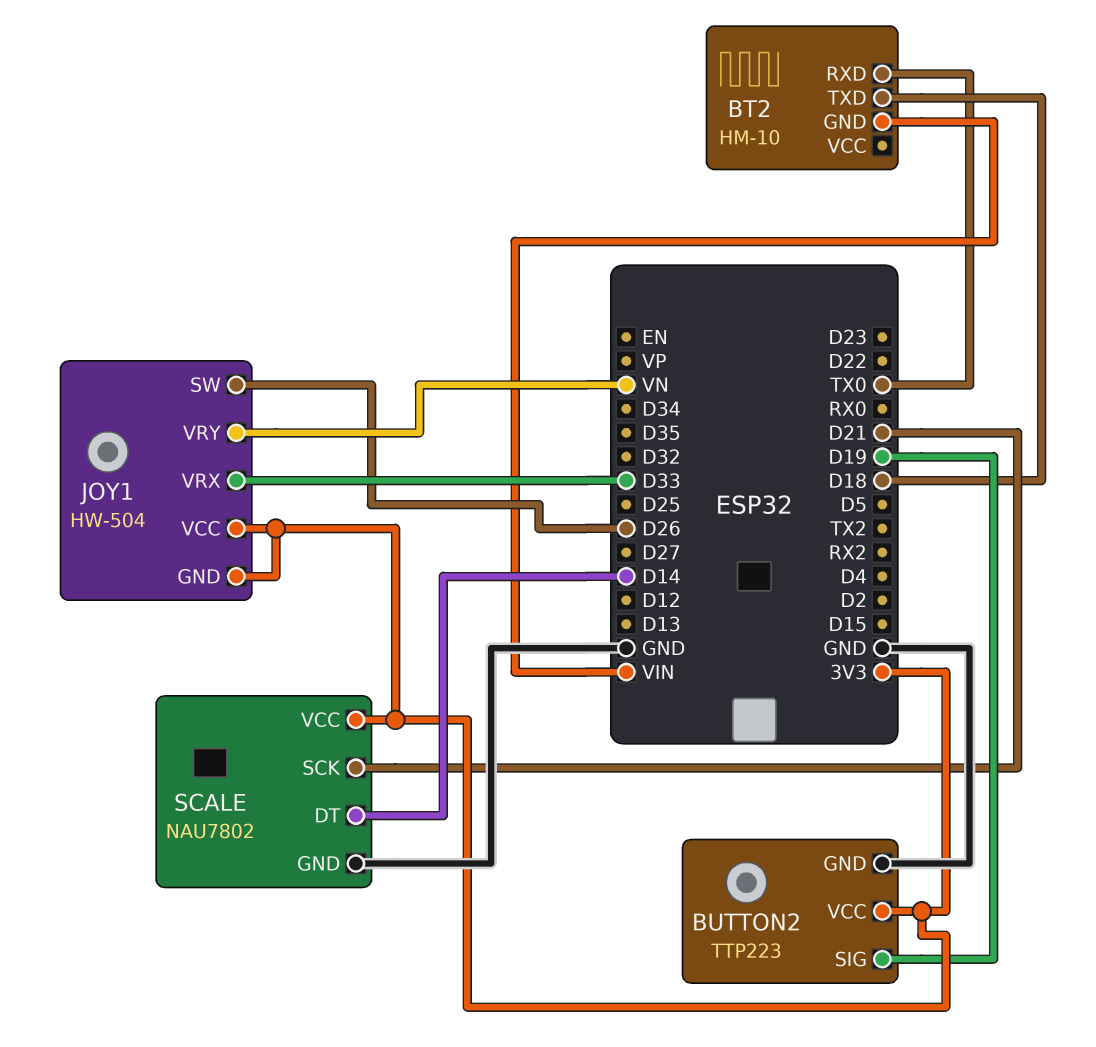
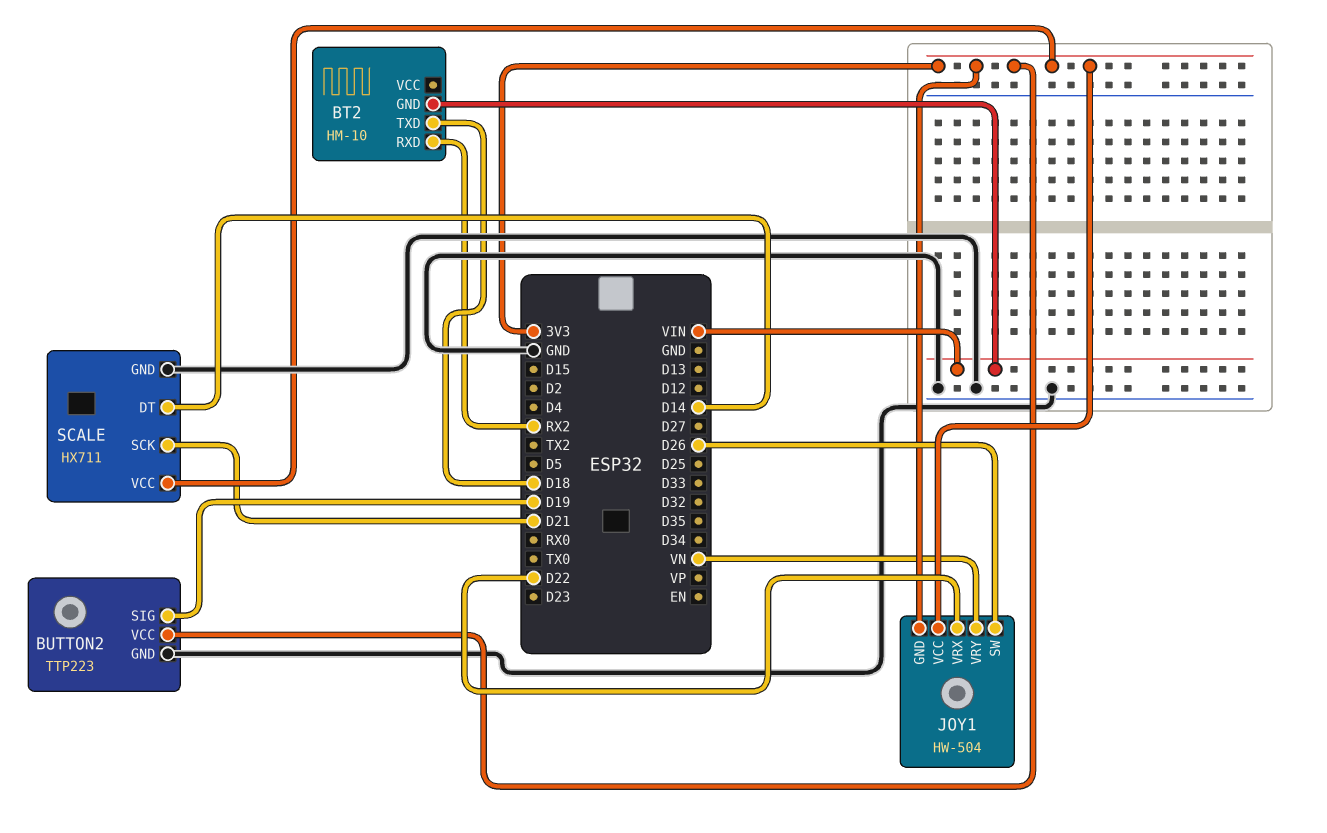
BT2 pin RXD: TX0 -> RX2
JOY1 pin VRX: D33 -> D22
SCALE: NAU7802 -> HX711

